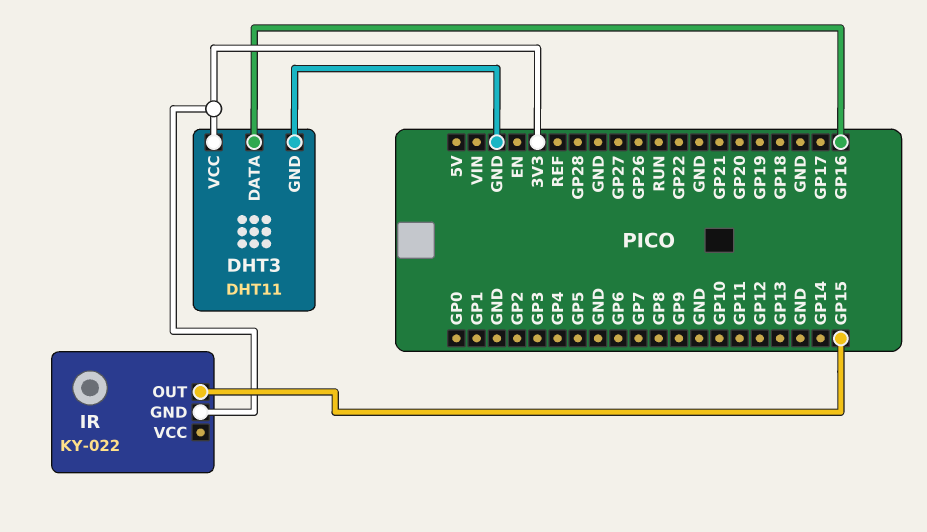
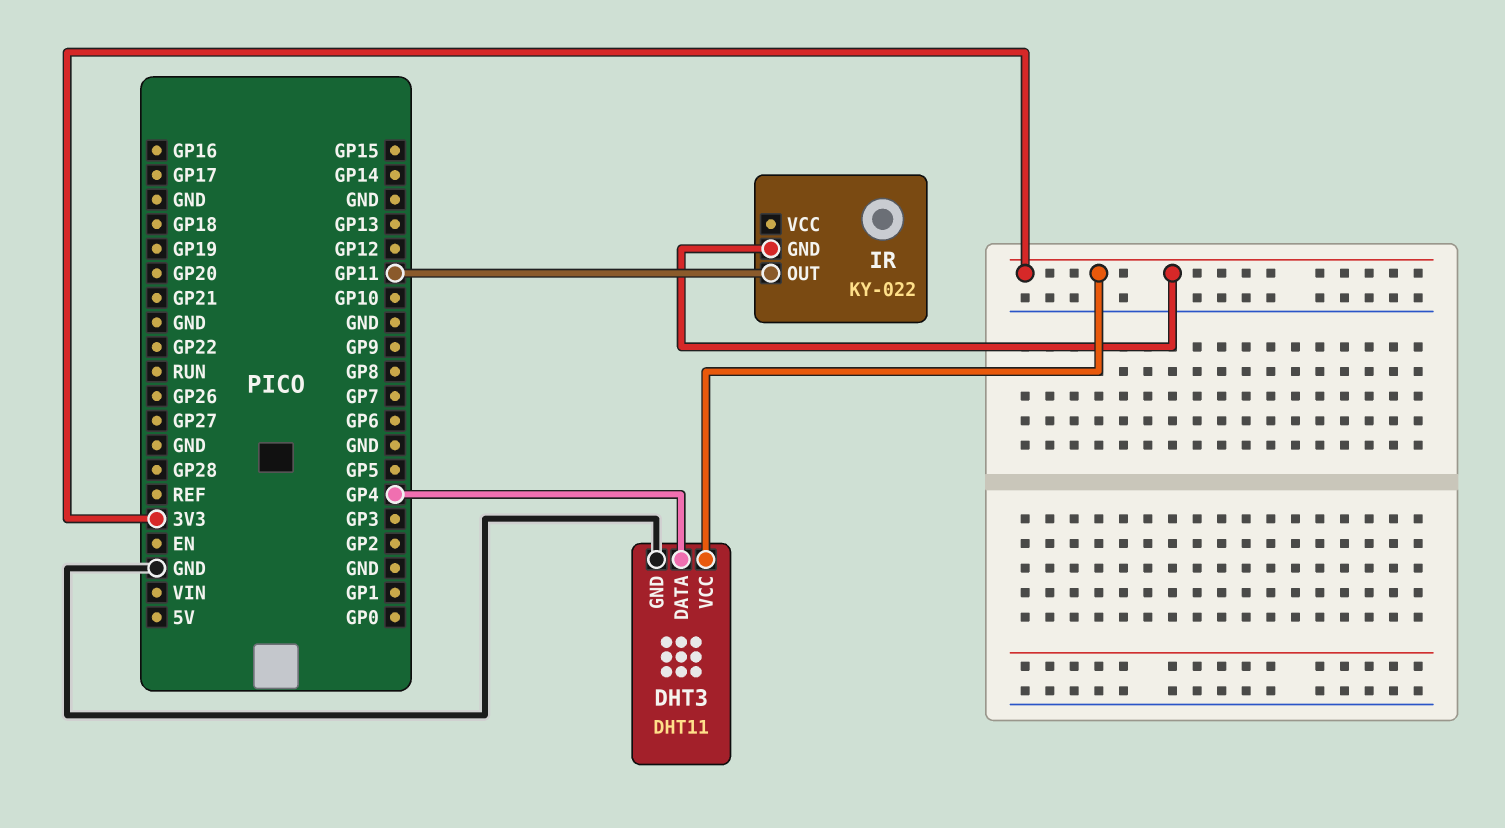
DHT3 pin DATA: GP16 -> GP4
IR pin OUT: GP15 -> GP11

